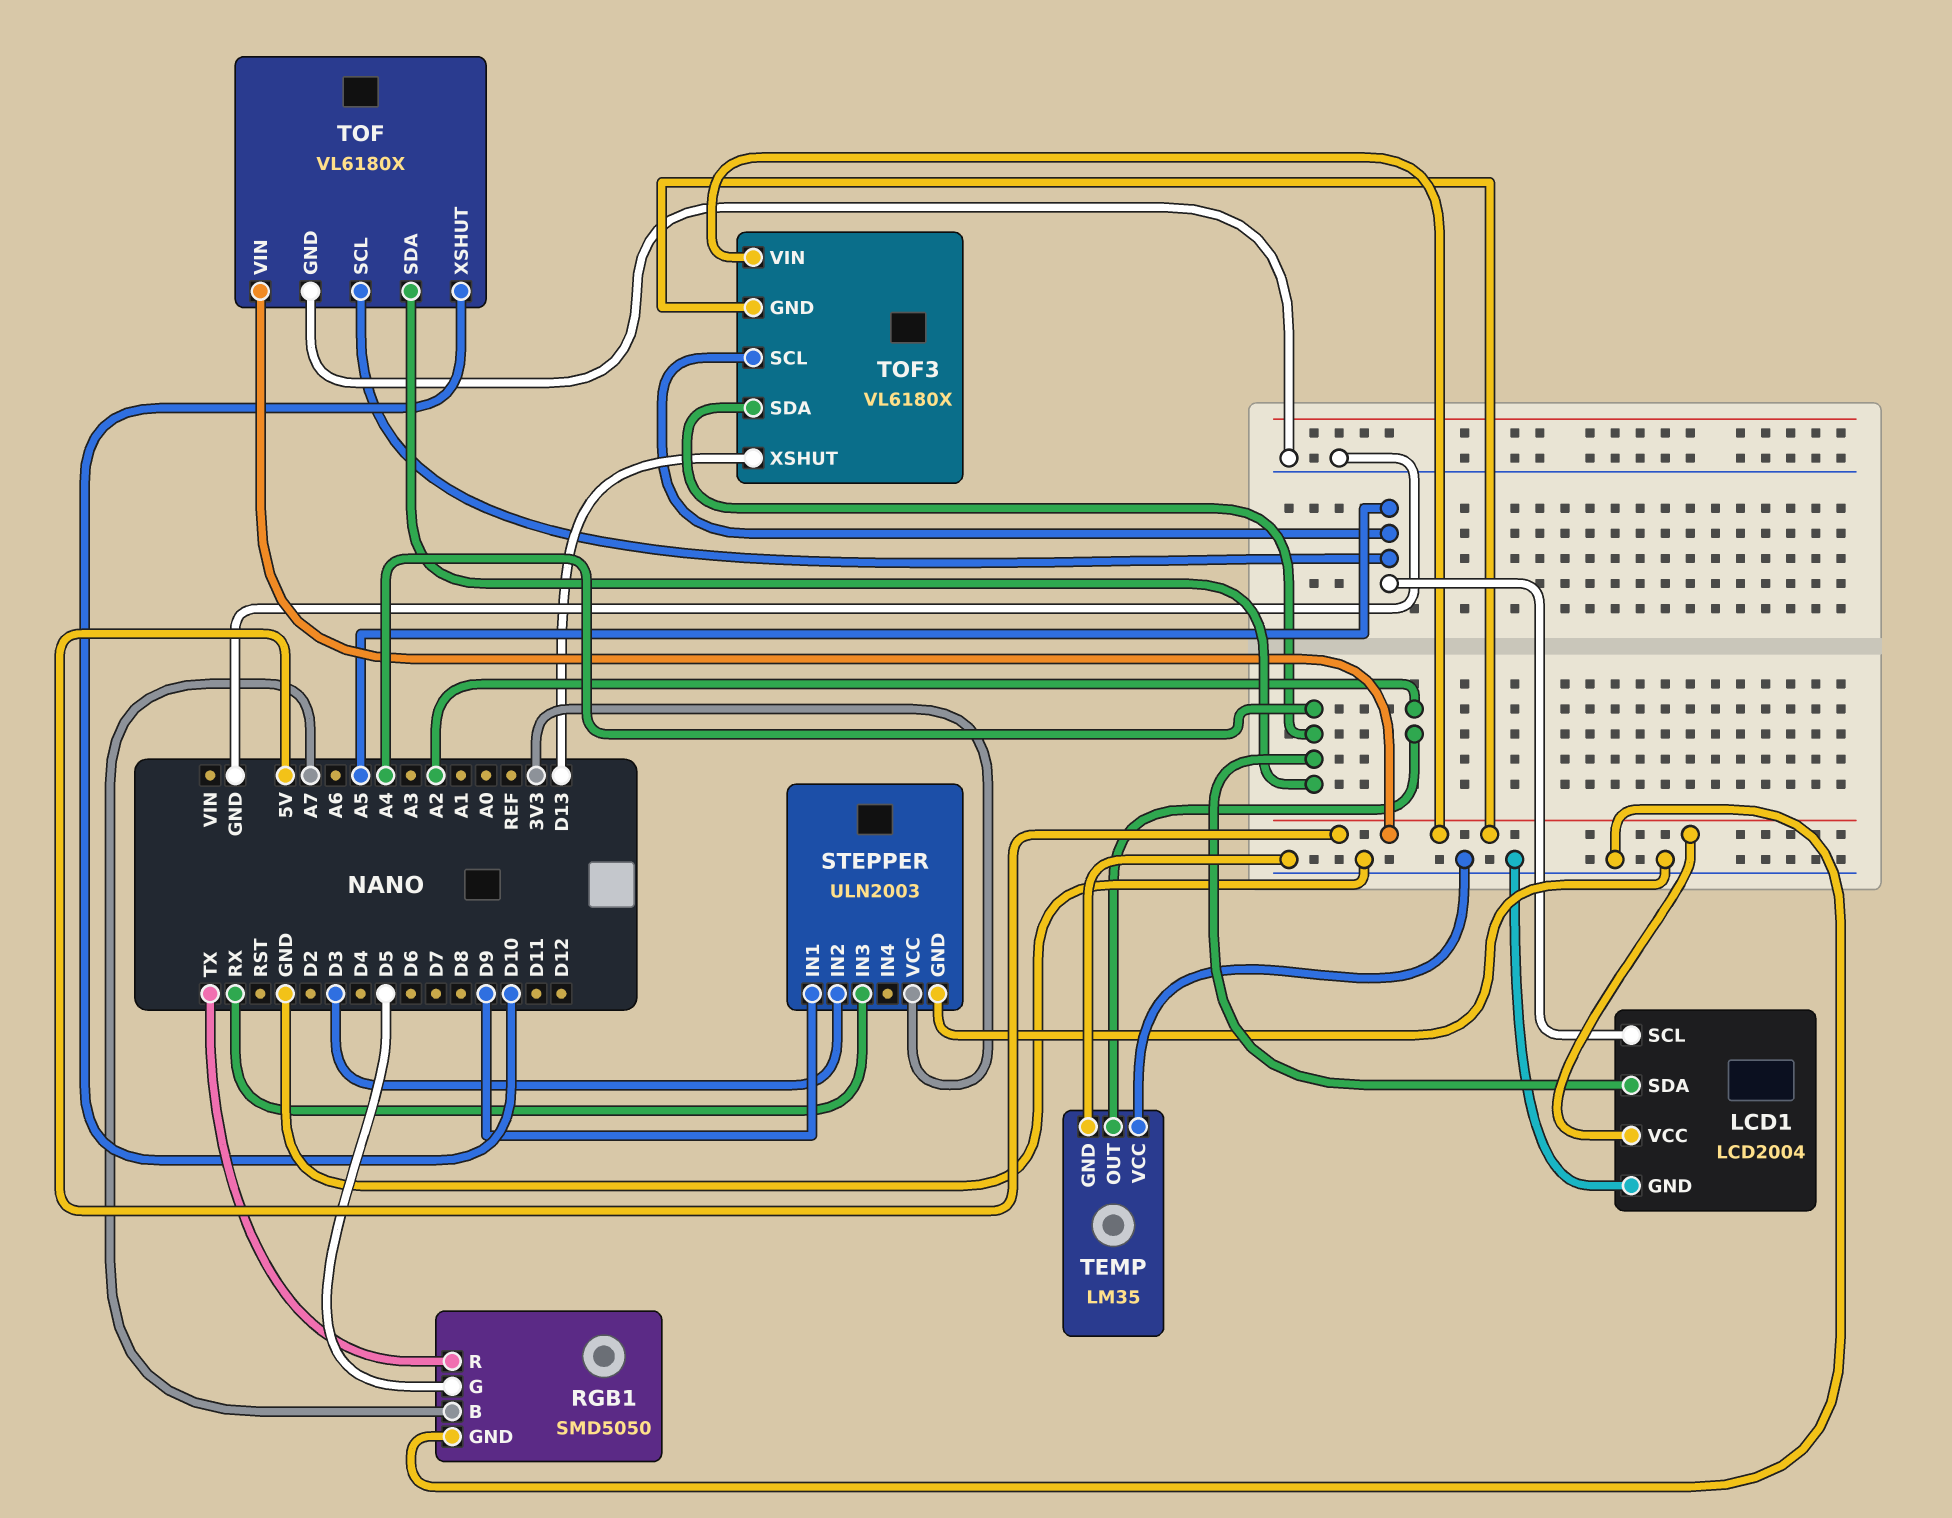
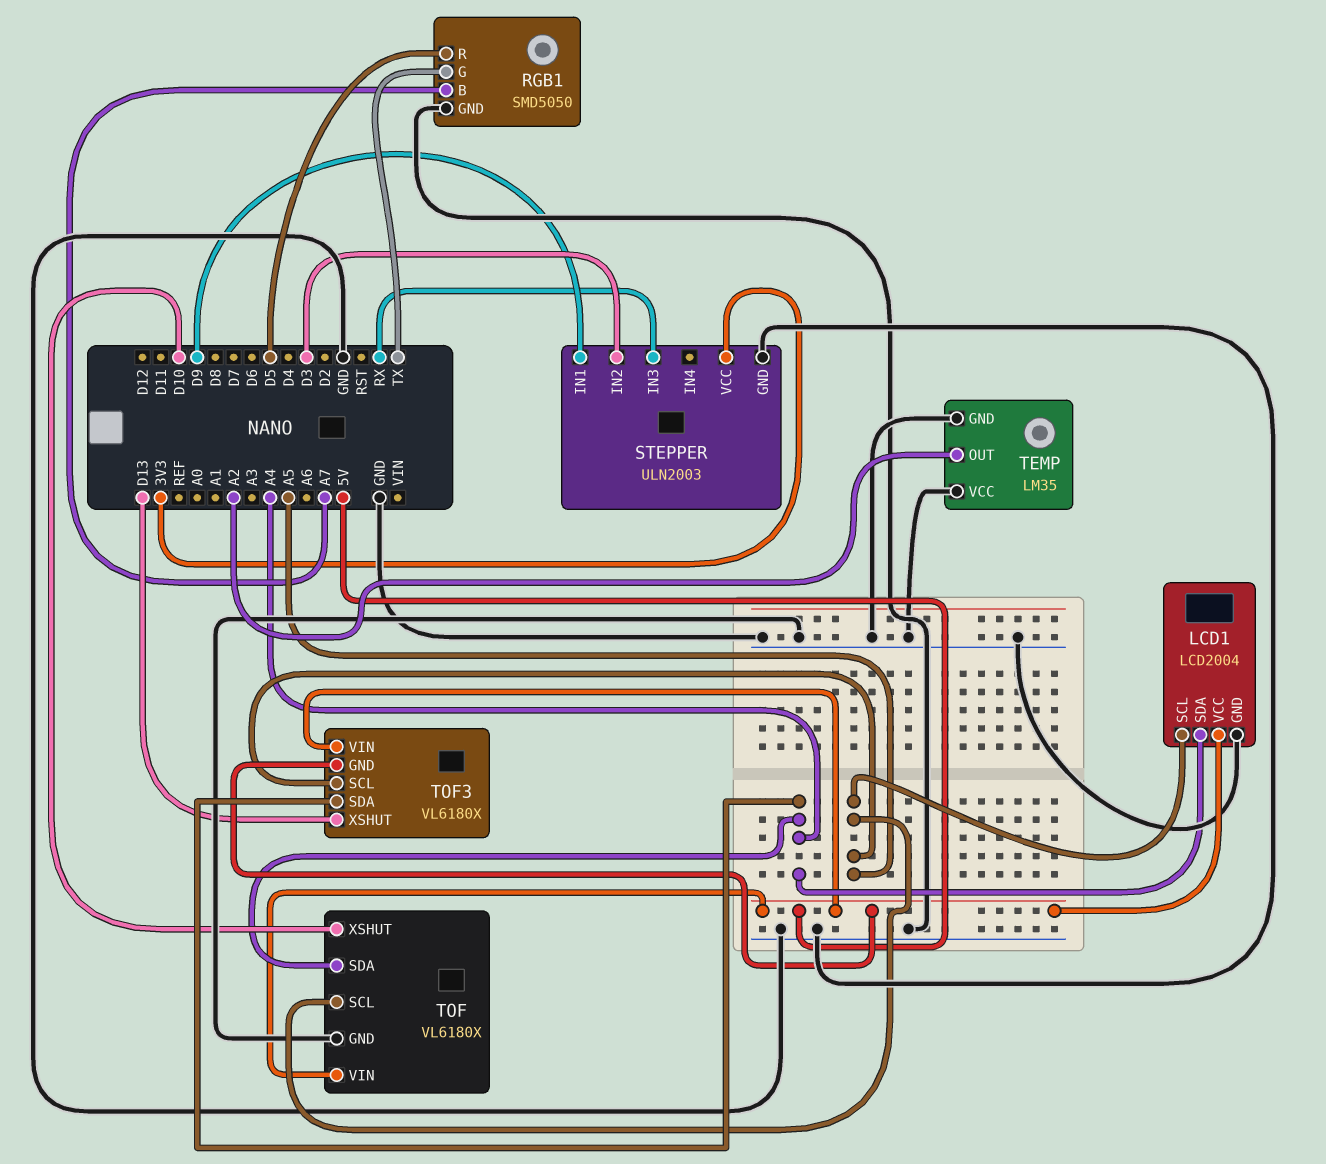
RGB1 pin G: D5 -> TX
RGB1 pin R: TX -> D5

